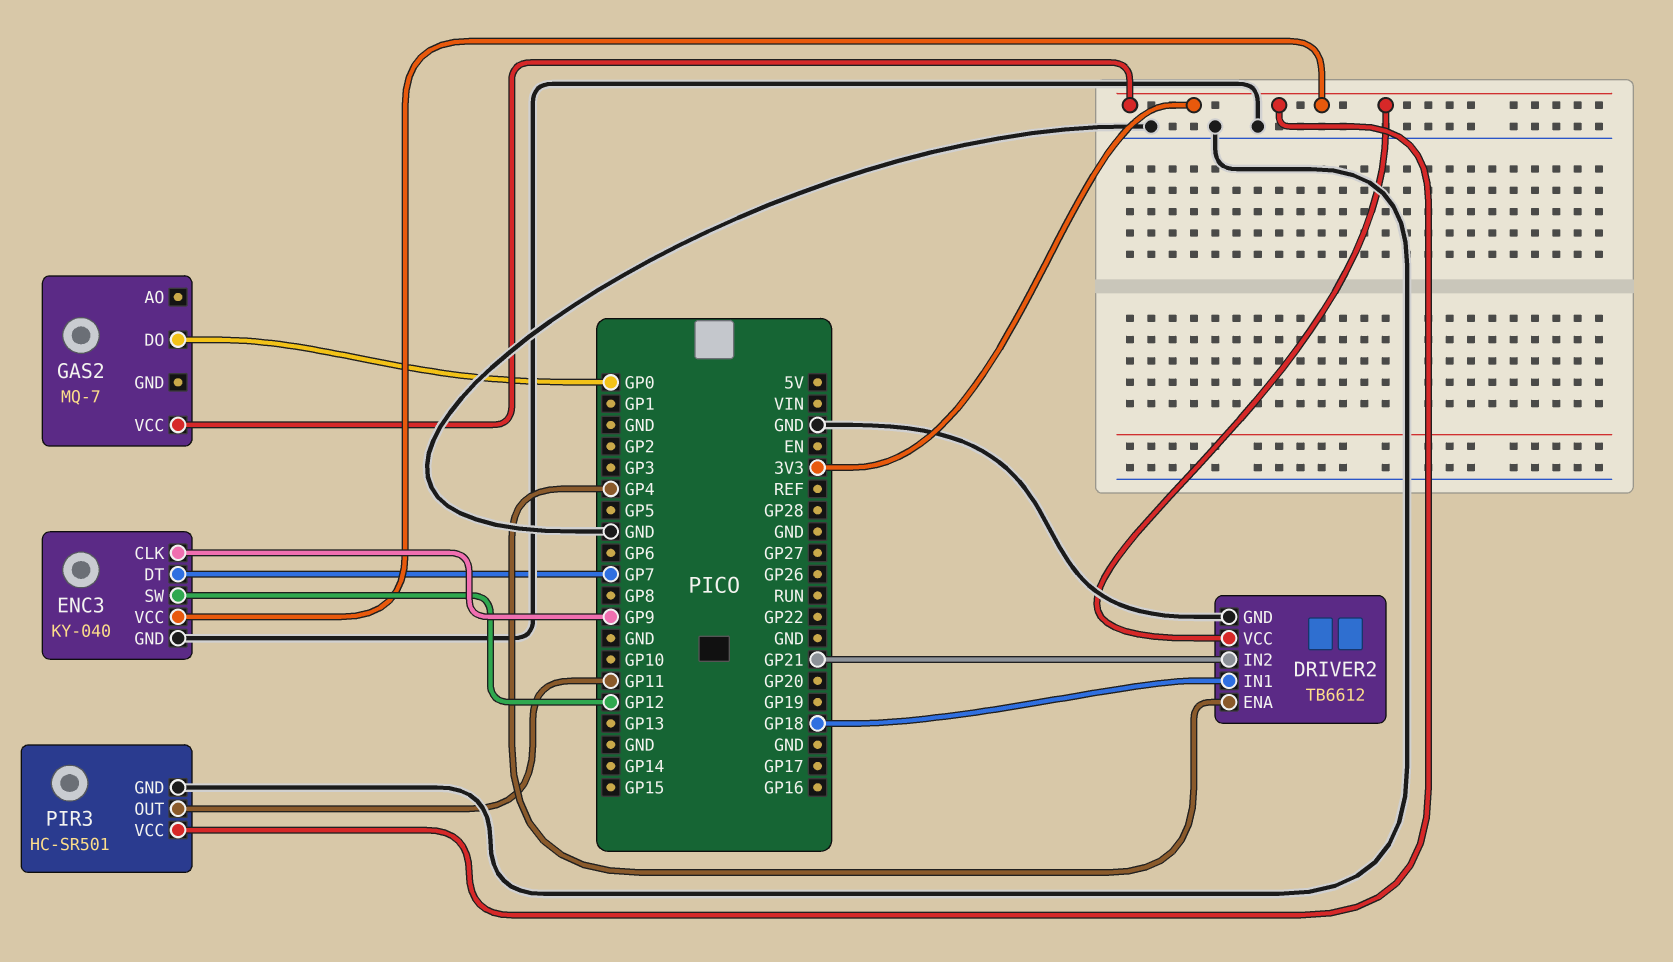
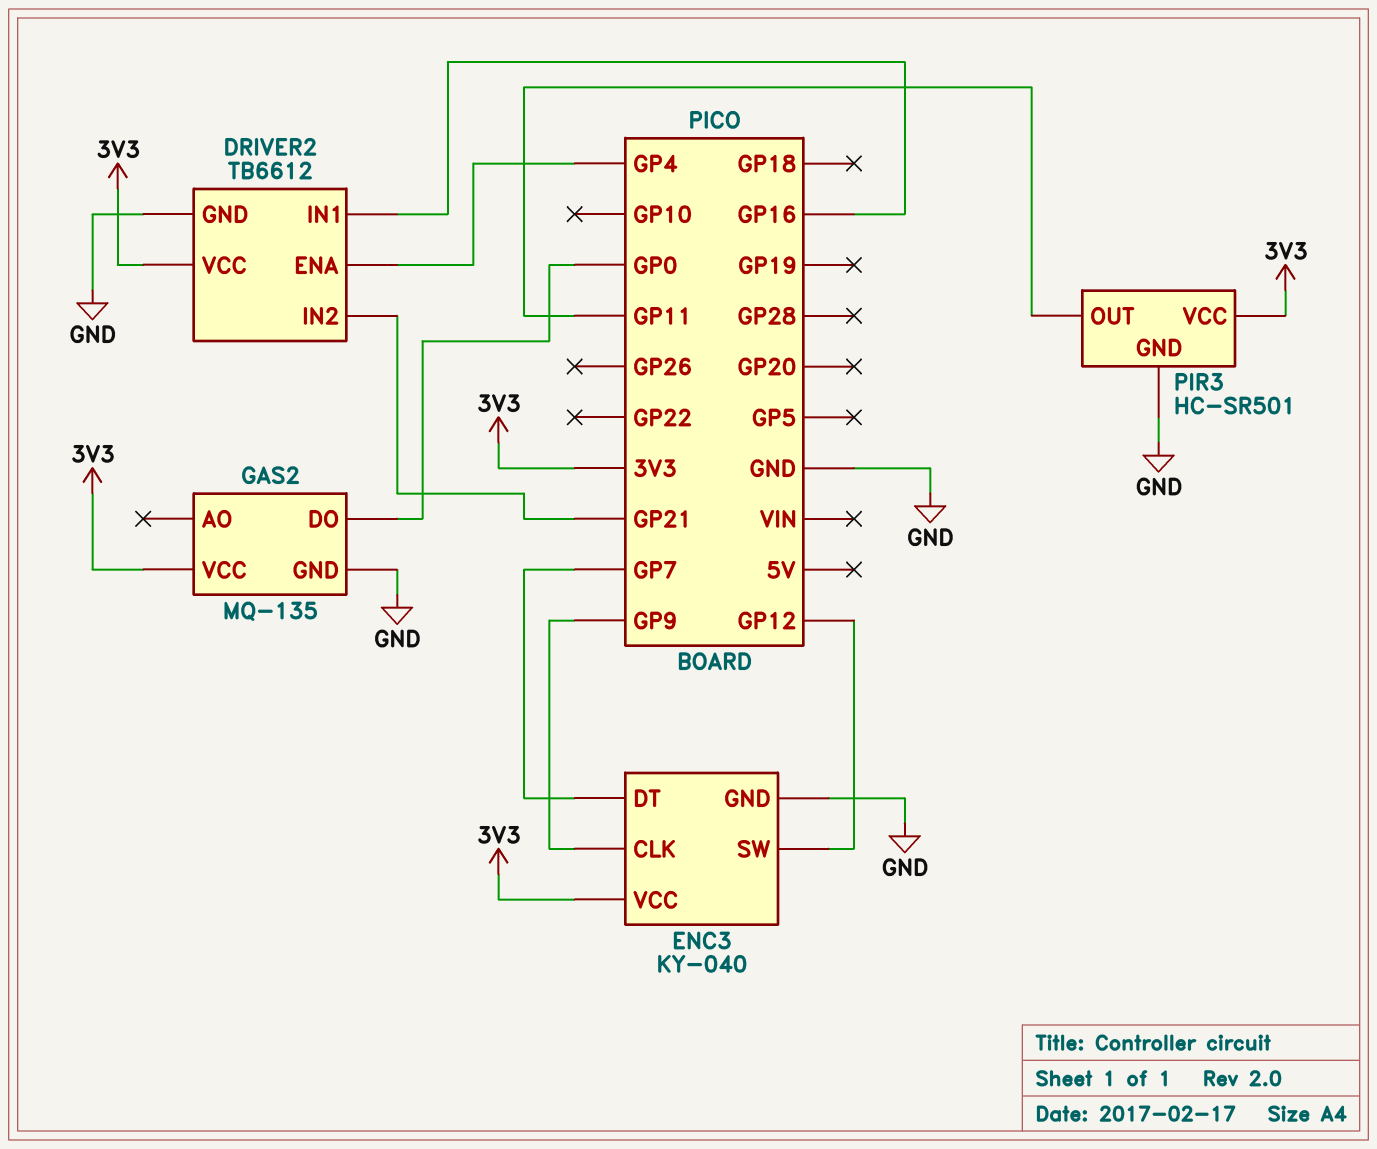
DRIVER2 pin IN1: GP18 -> GP16
GAS2: MQ-7 -> MQ-135
GAS2 pin GND: none -> GND

